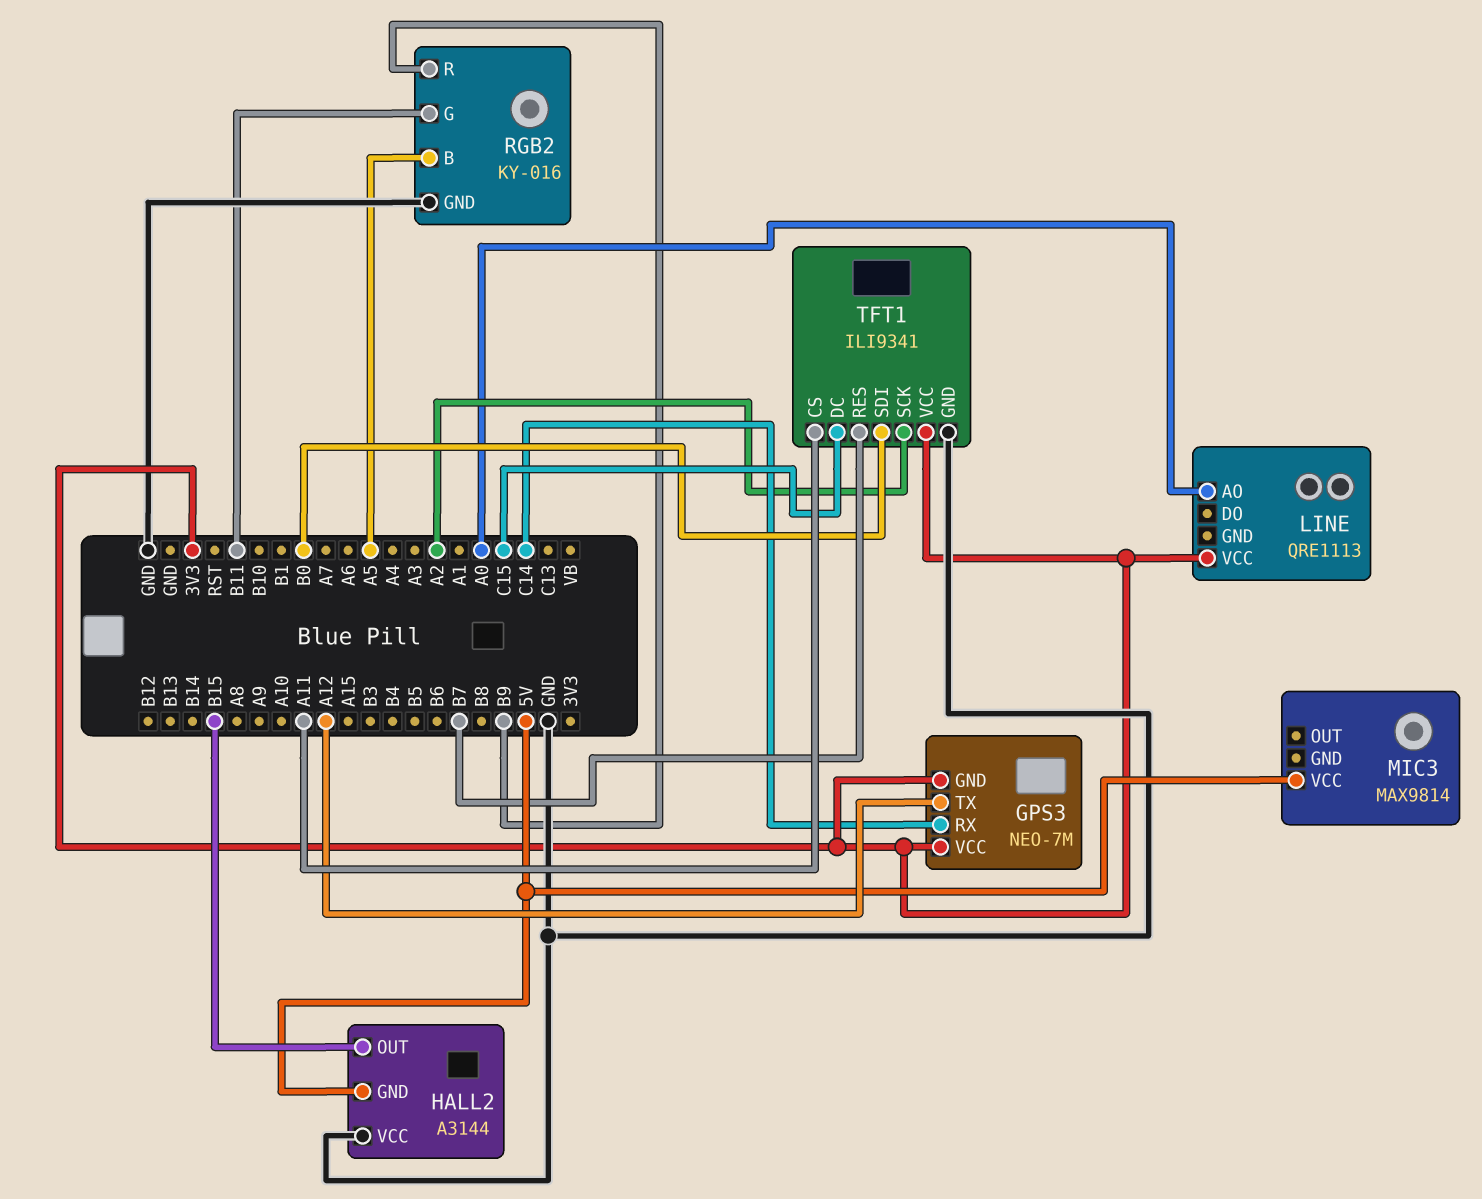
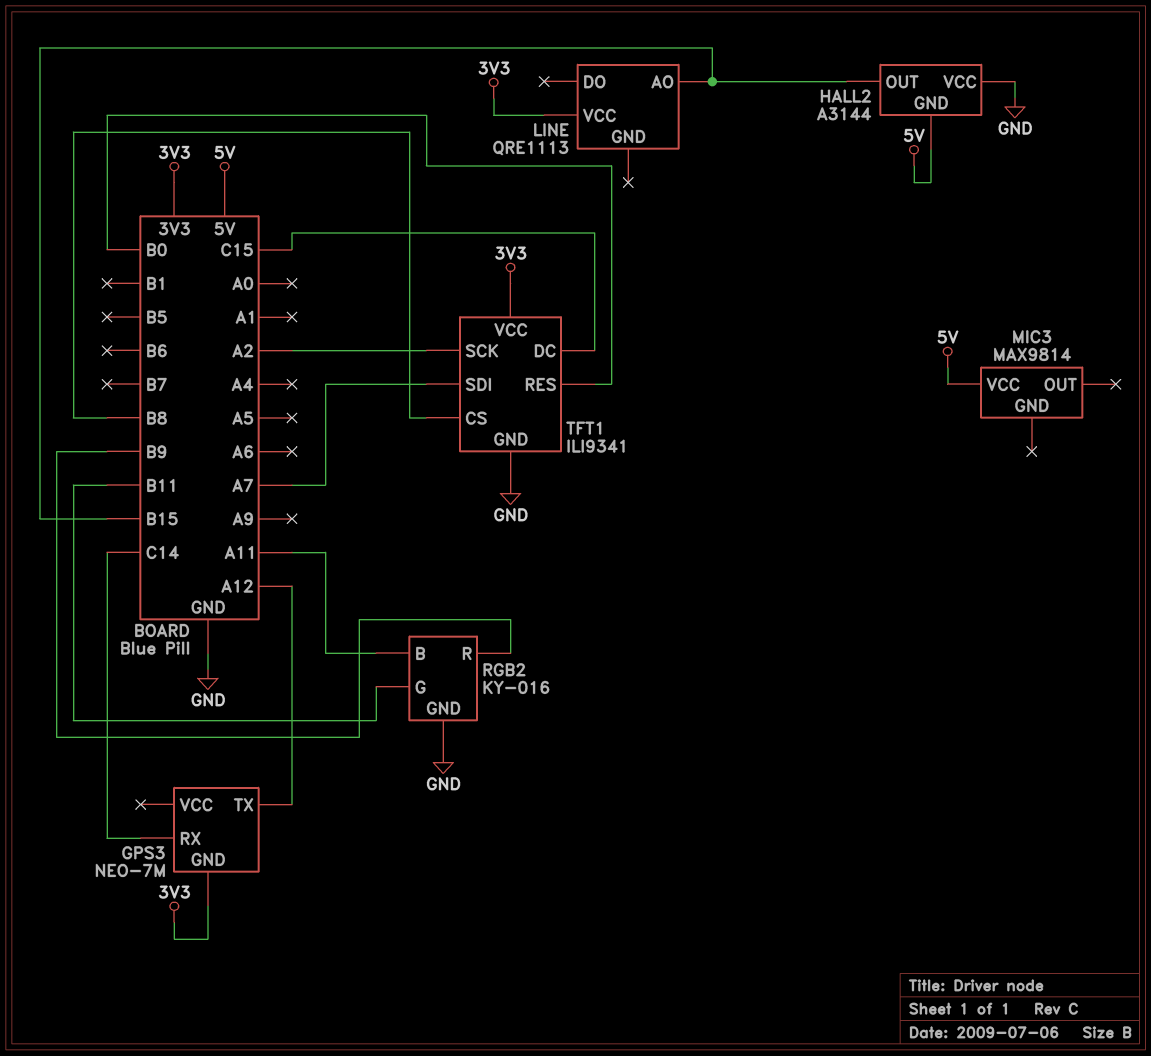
GPS3 pin VCC: 3V3 -> none
LINE pin AO: A0 -> B15
RGB2 pin B: A5 -> A11
TFT1 pin CS: A11 -> B8
TFT1 pin RES: B7 -> B0
TFT1 pin SDI: B0 -> A7

